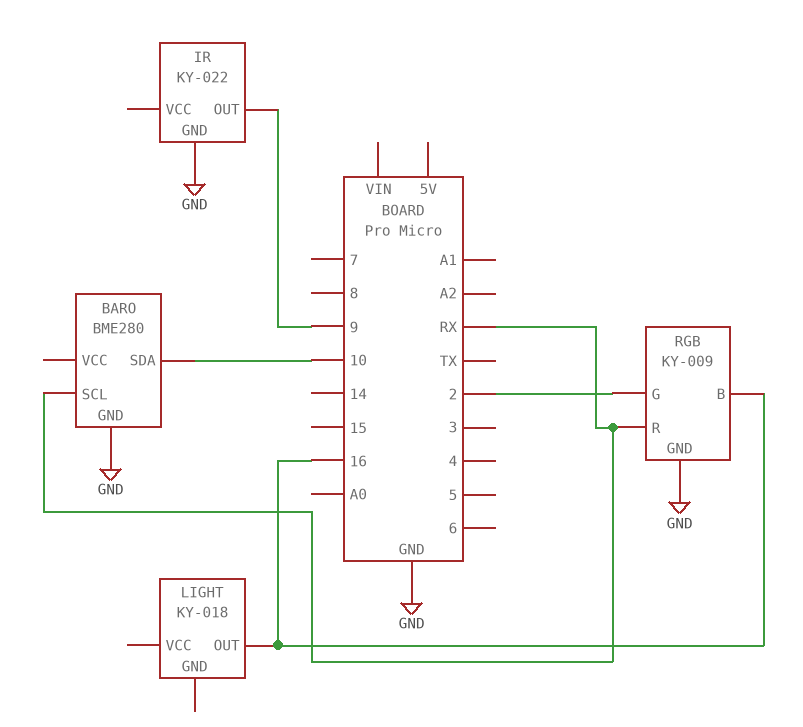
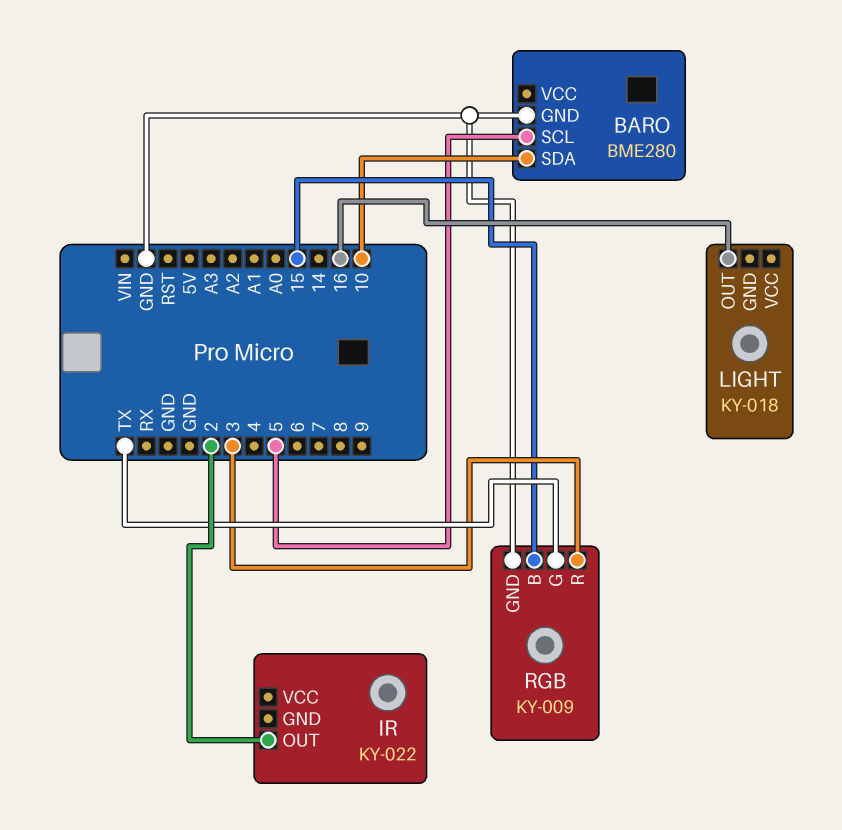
BARO pin SCL: RX -> 5
IR pin GND: GND -> none
IR pin OUT: 9 -> 2
RGB pin B: 16 -> 15
RGB pin G: 2 -> TX
RGB pin R: RX -> 3

